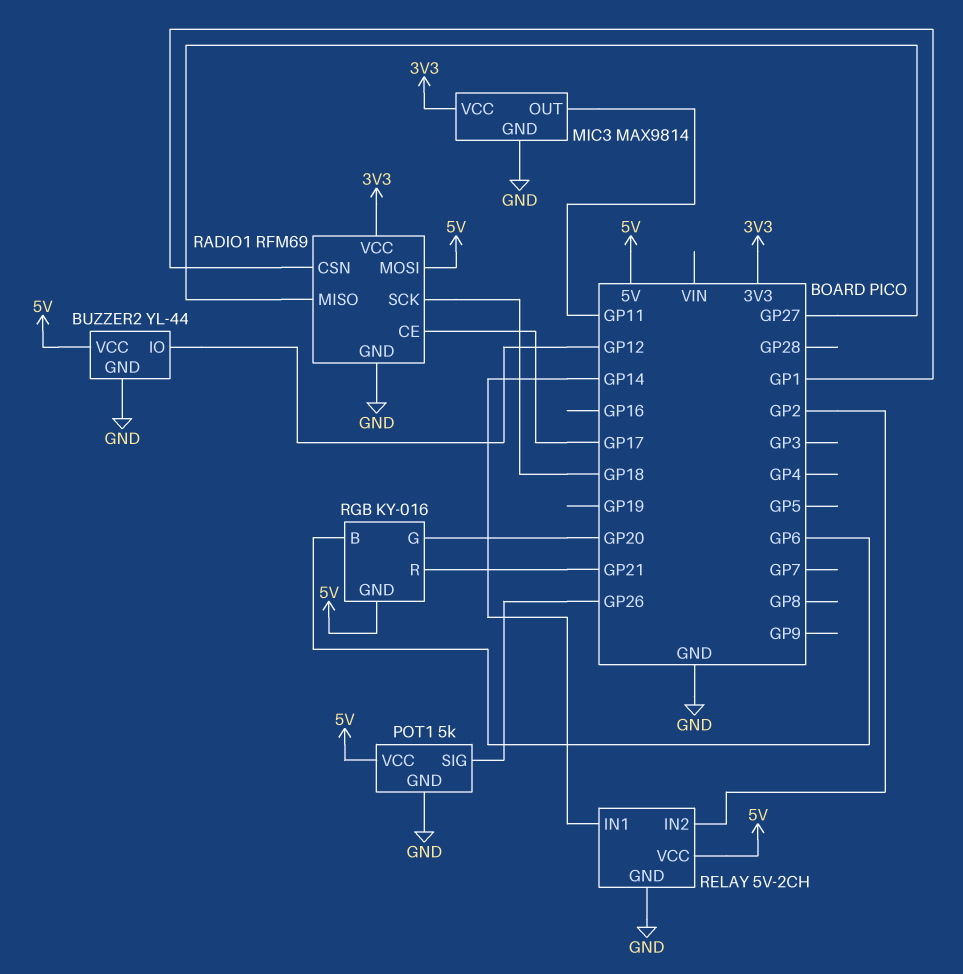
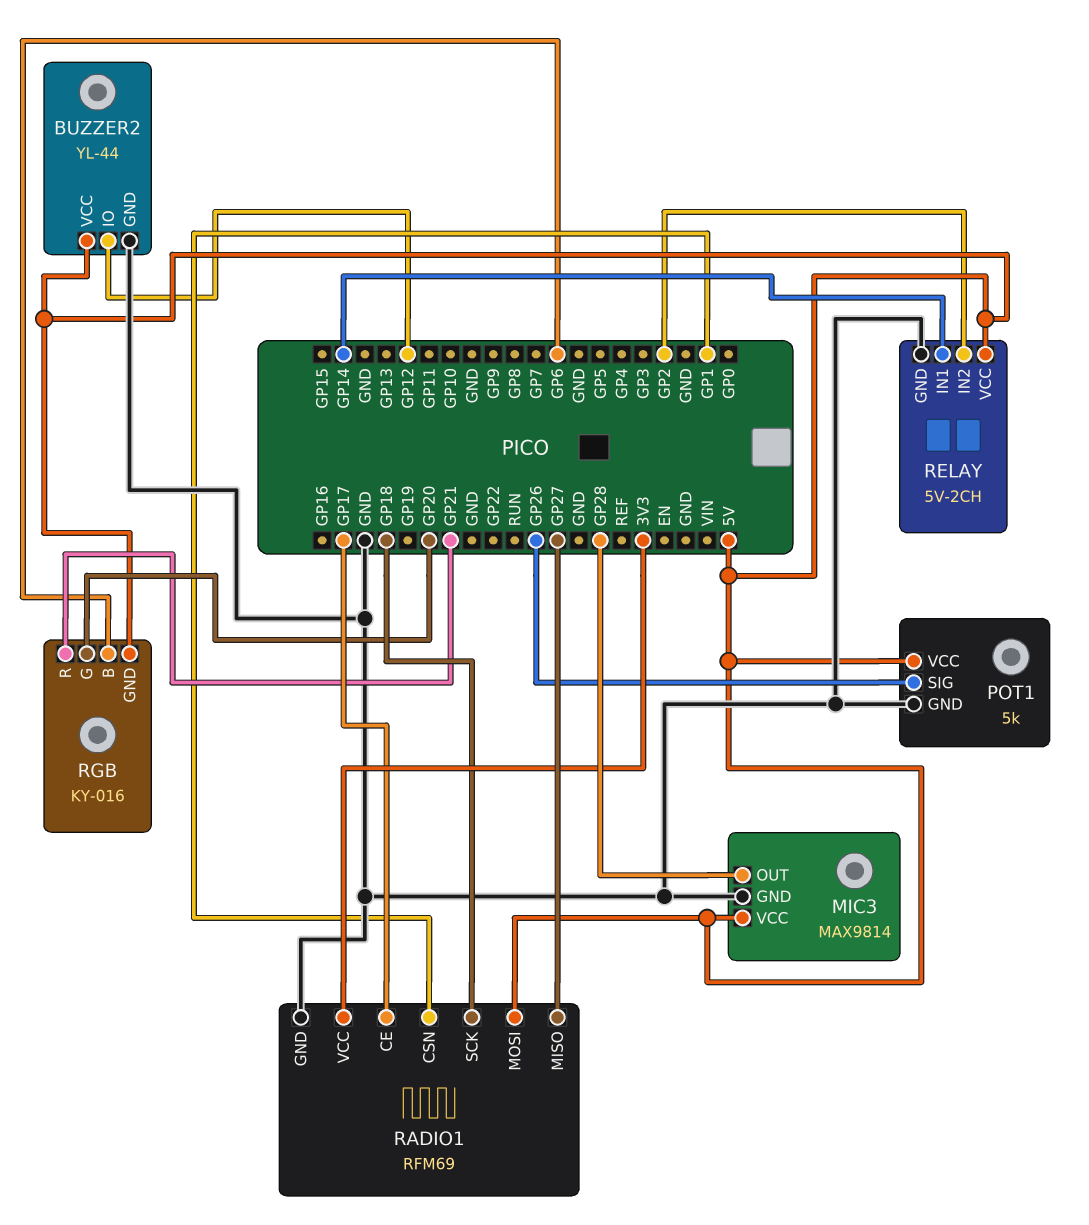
MIC3 pin OUT: GP11 -> GP28
MIC3 pin VCC: 3V3 -> 5V

